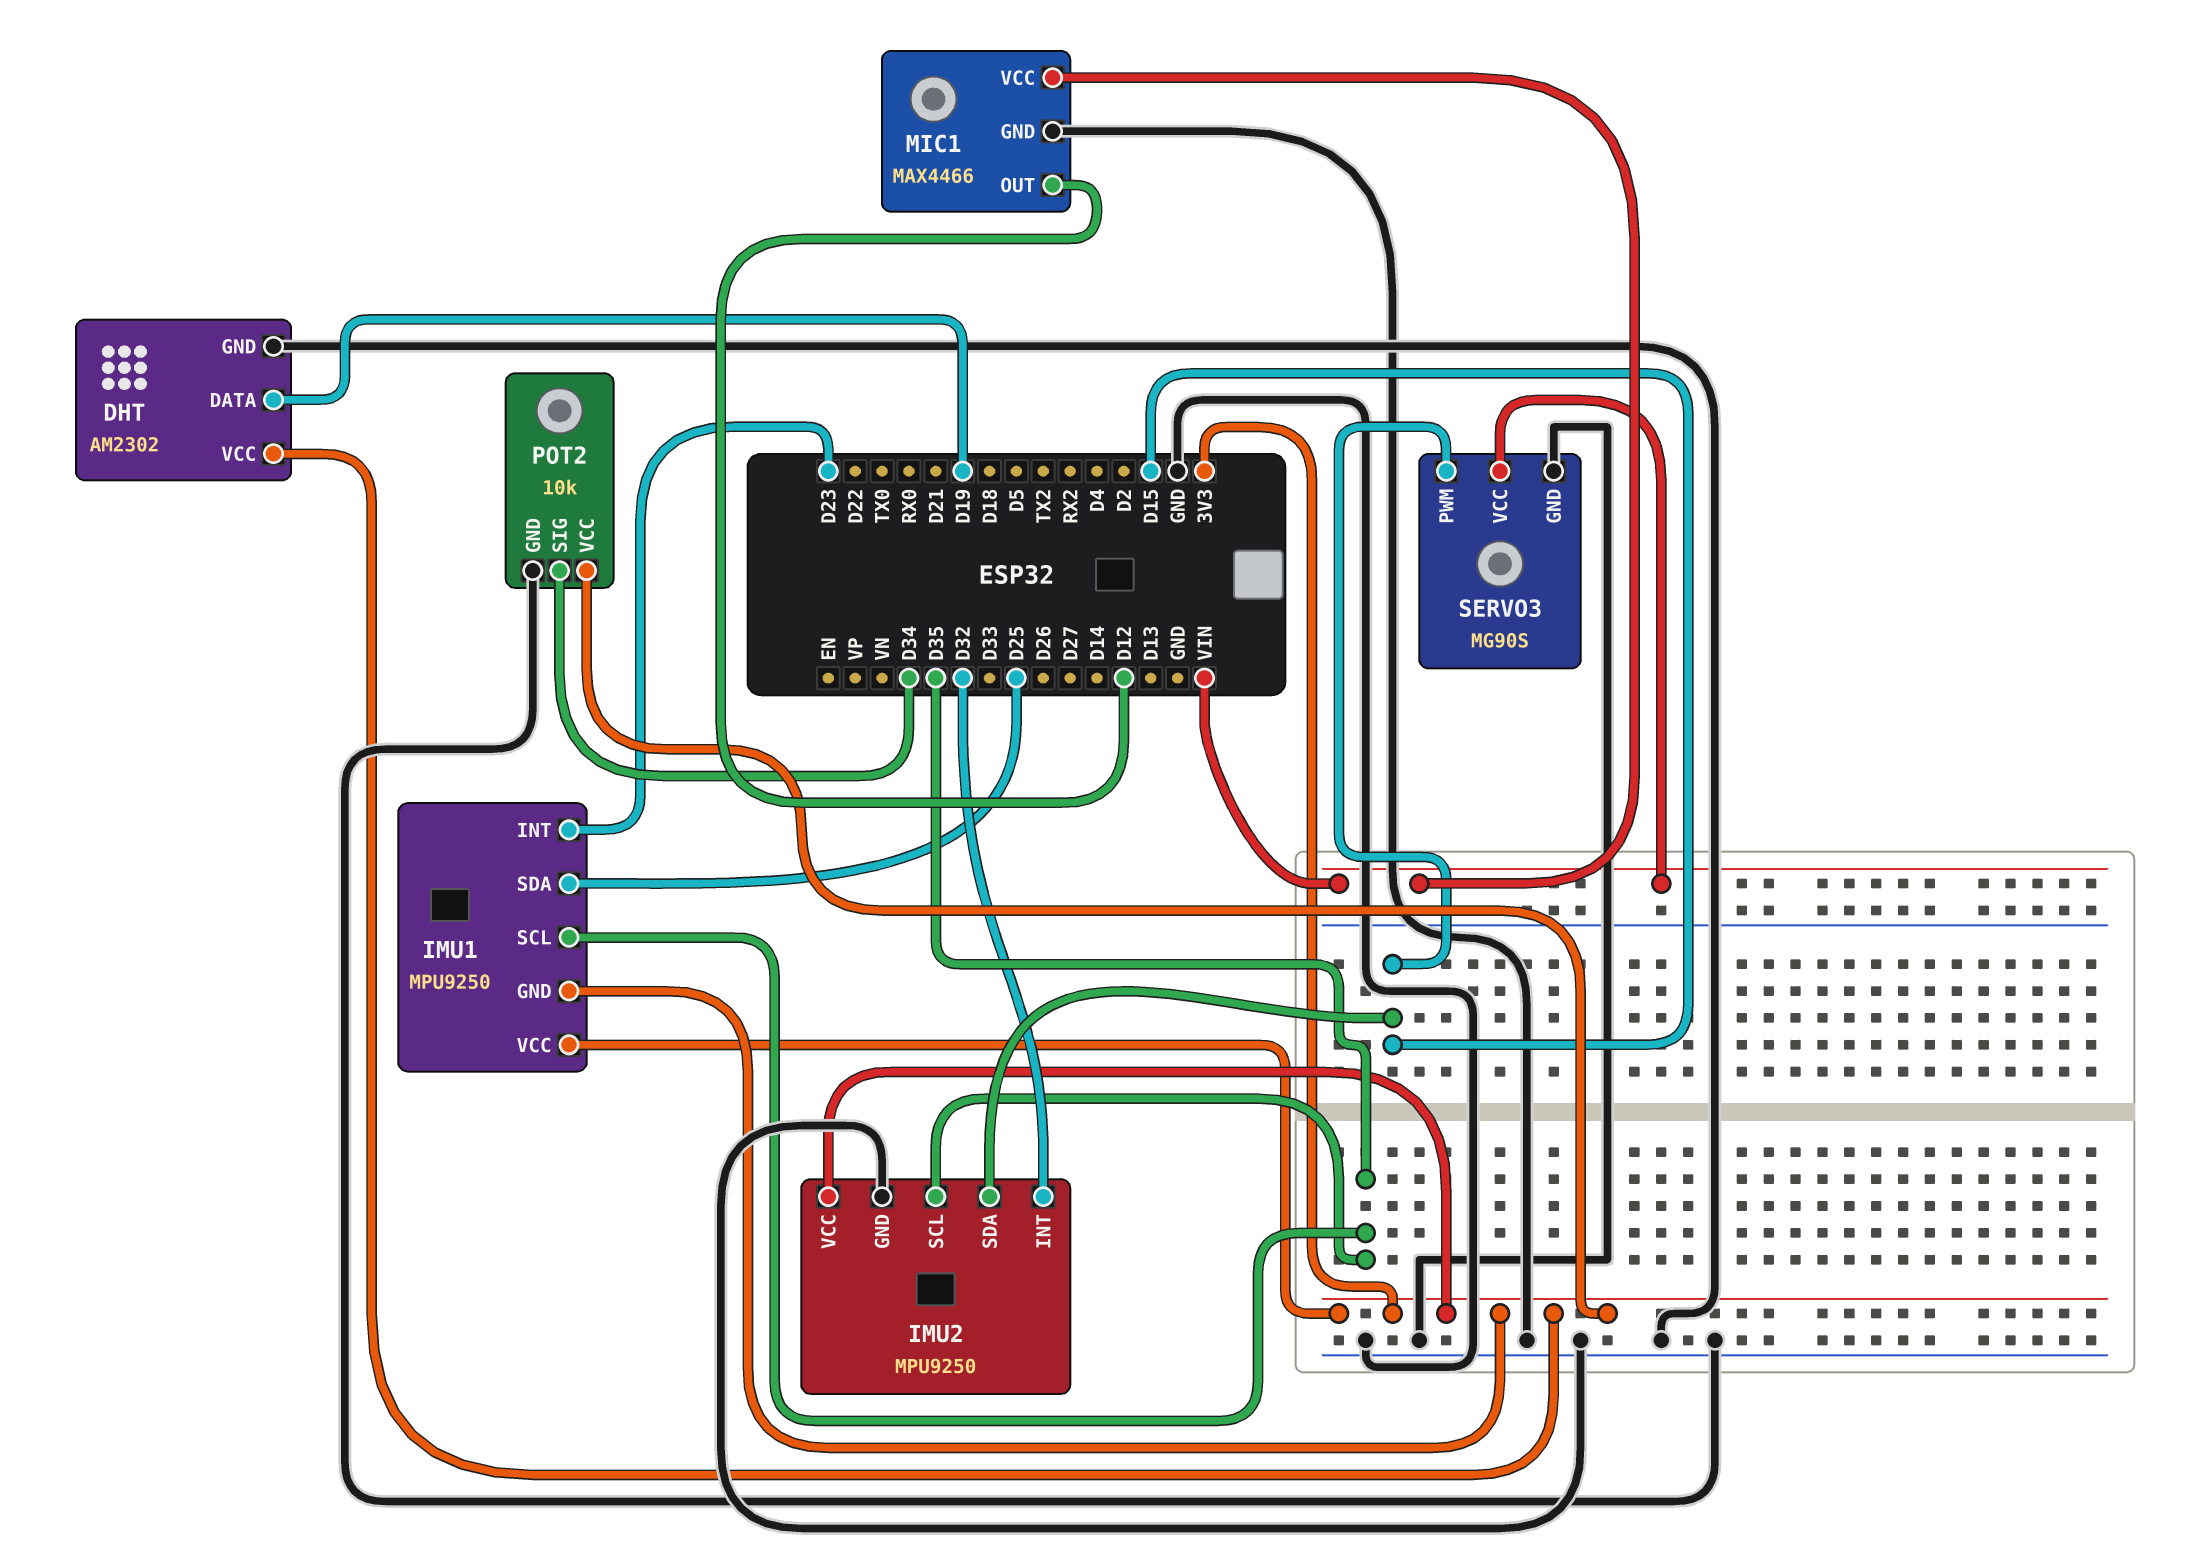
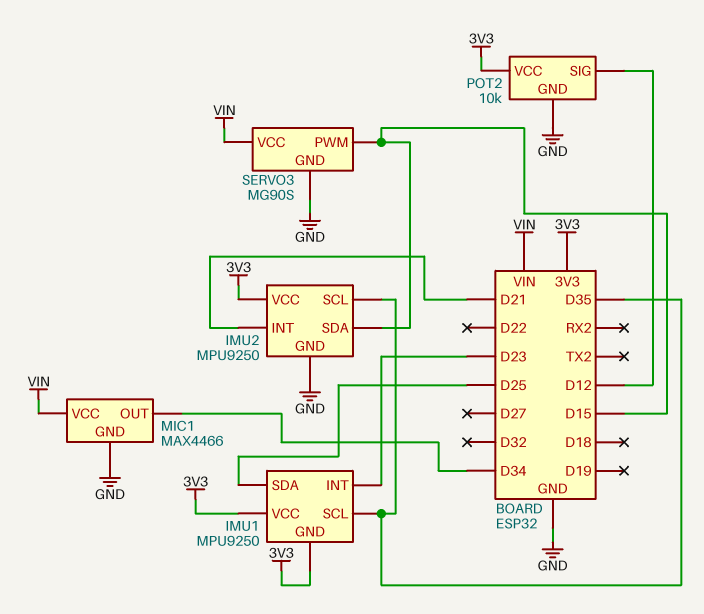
DHT: AM2302 -> none
DHT pin DATA: D19 -> none
DHT pin GND: GND -> none
DHT pin VCC: 3V3 -> none
IMU2 pin INT: D32 -> D21
MIC1 pin OUT: D12 -> D34
POT2 pin SIG: D34 -> D12

